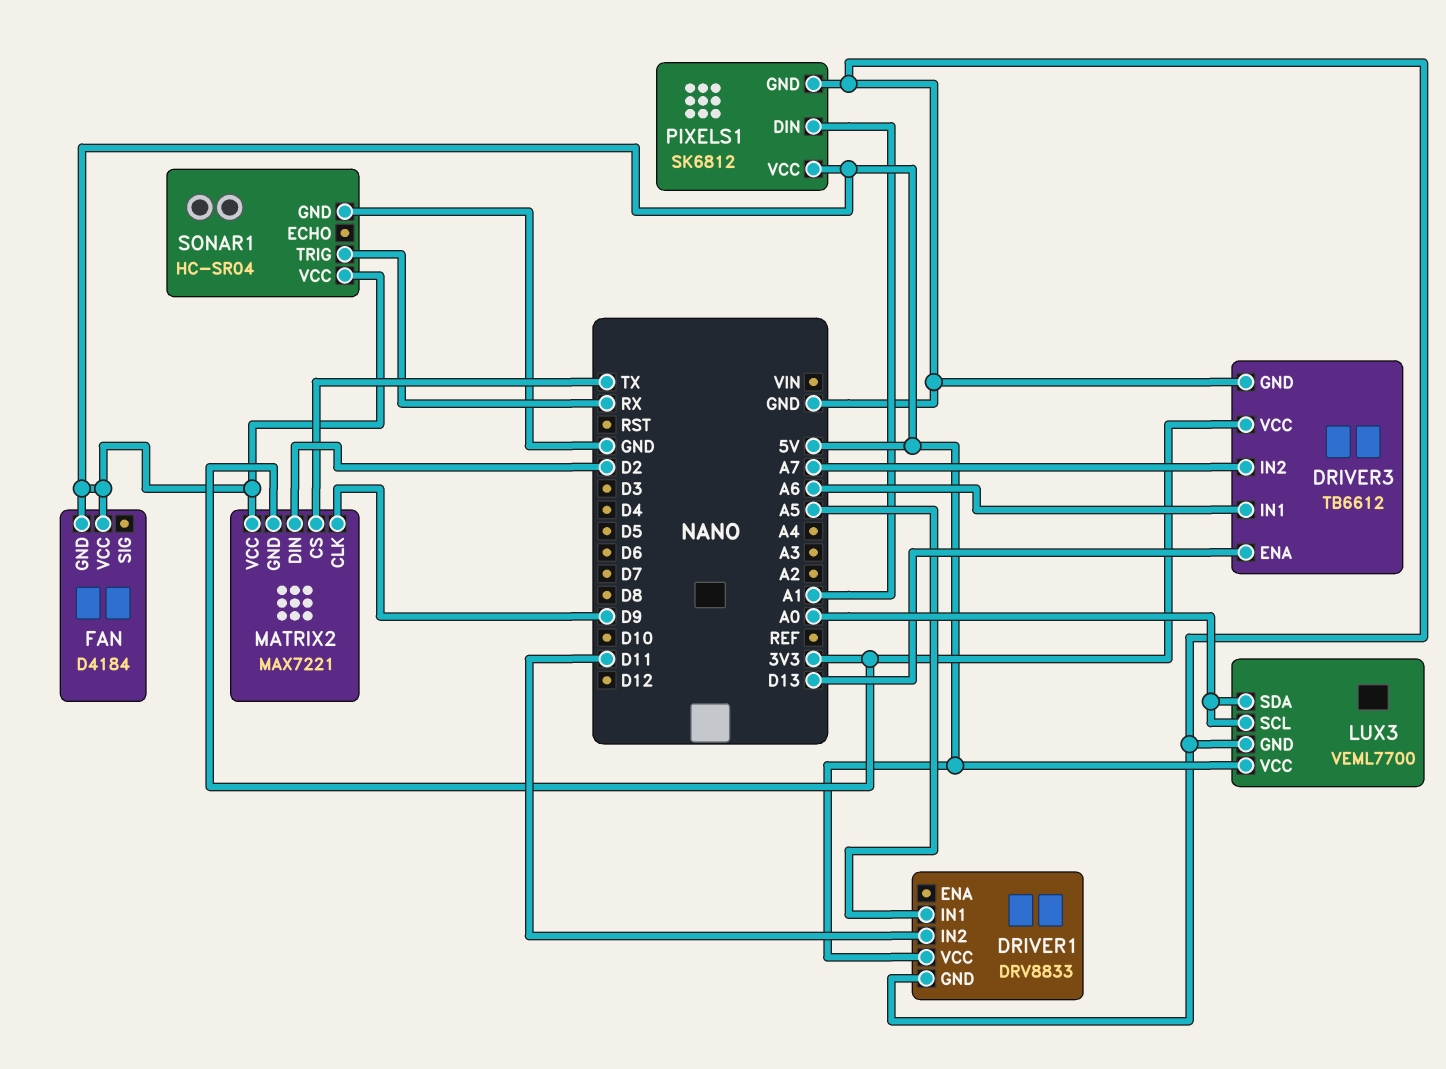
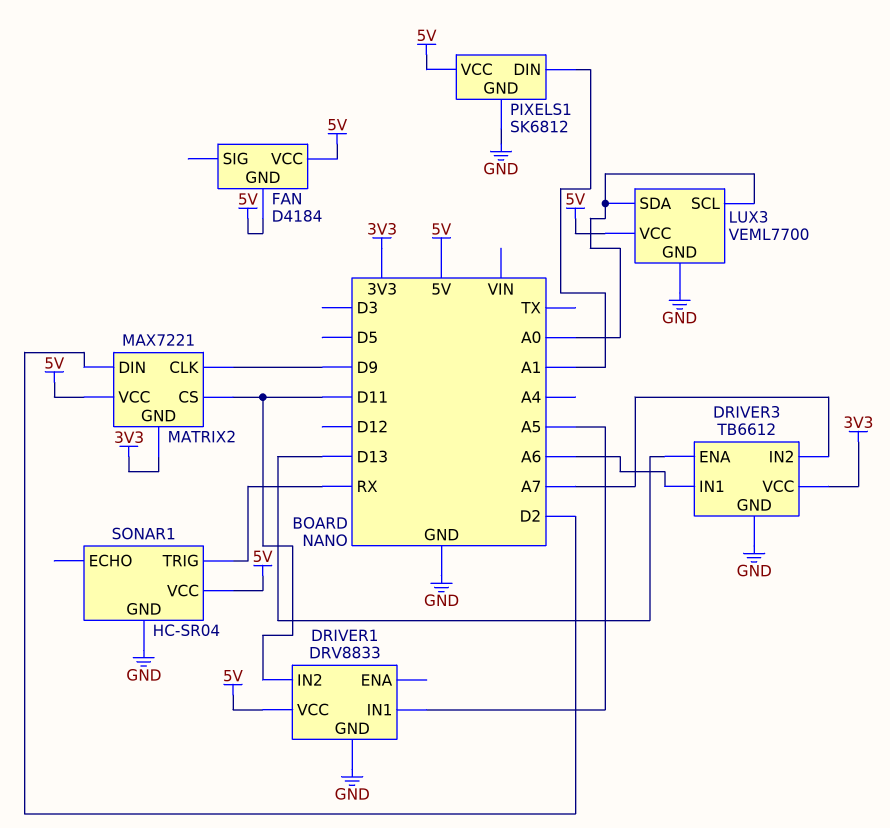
MATRIX2 pin CS: TX -> D11

